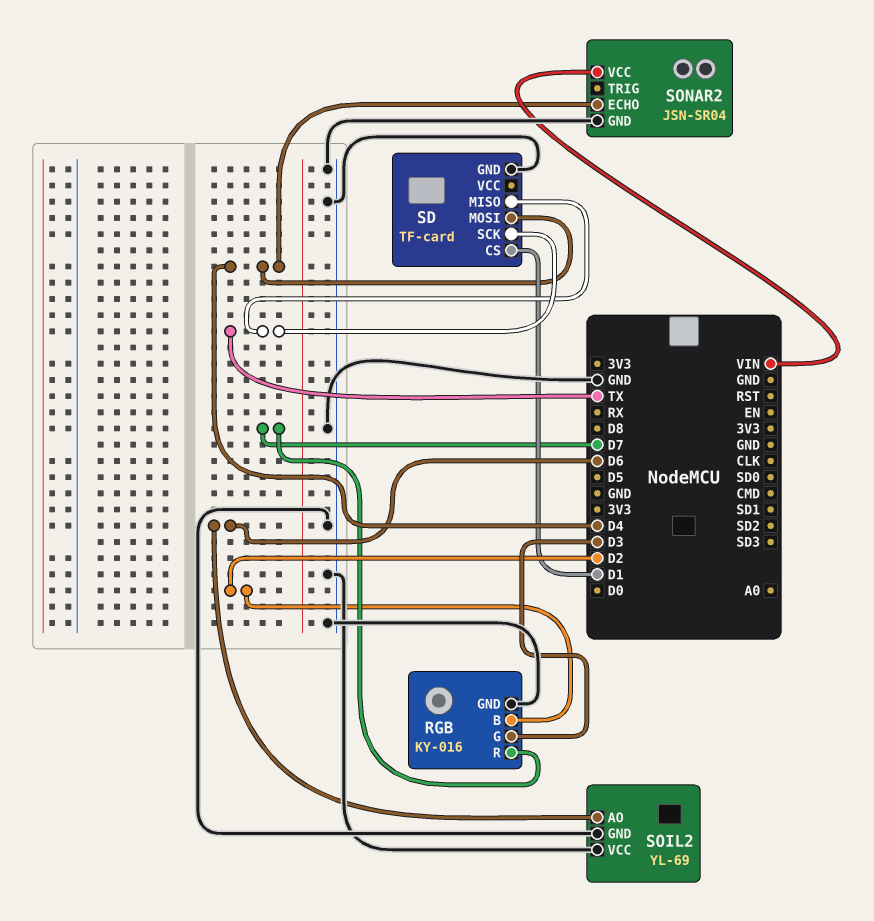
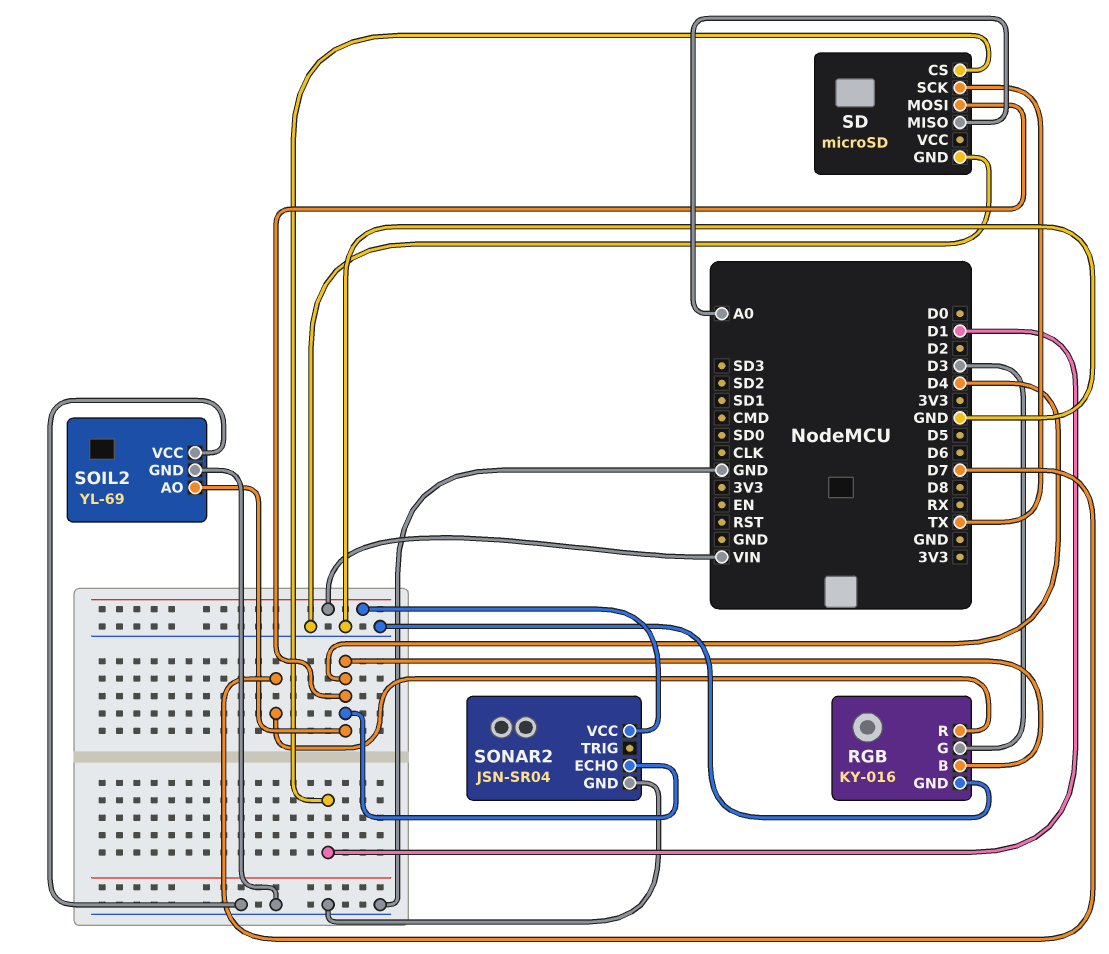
RGB pin B: D2 -> D4
SD: TF-card -> microSD
SD pin MISO: TX -> A0
SOIL2 pin AO: D6 -> D4

